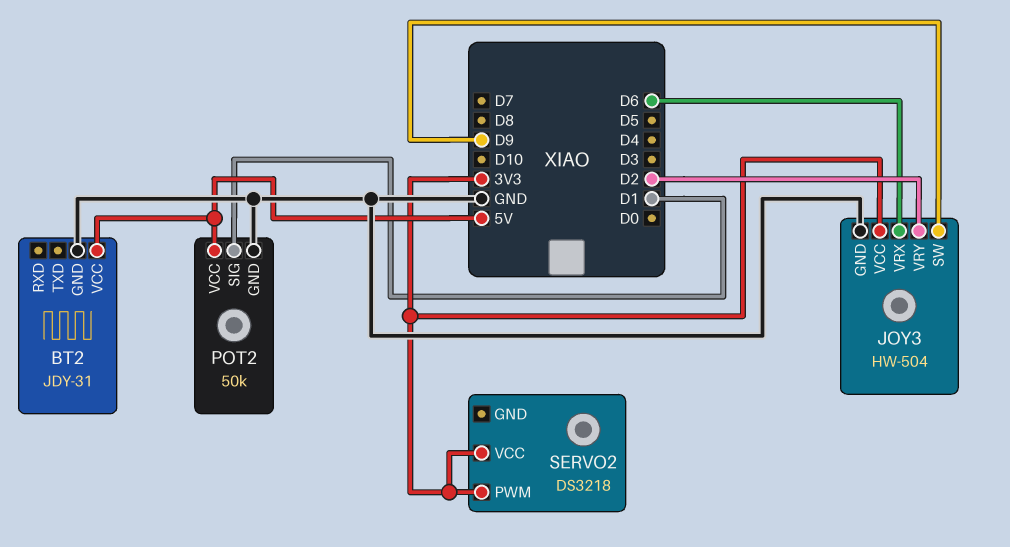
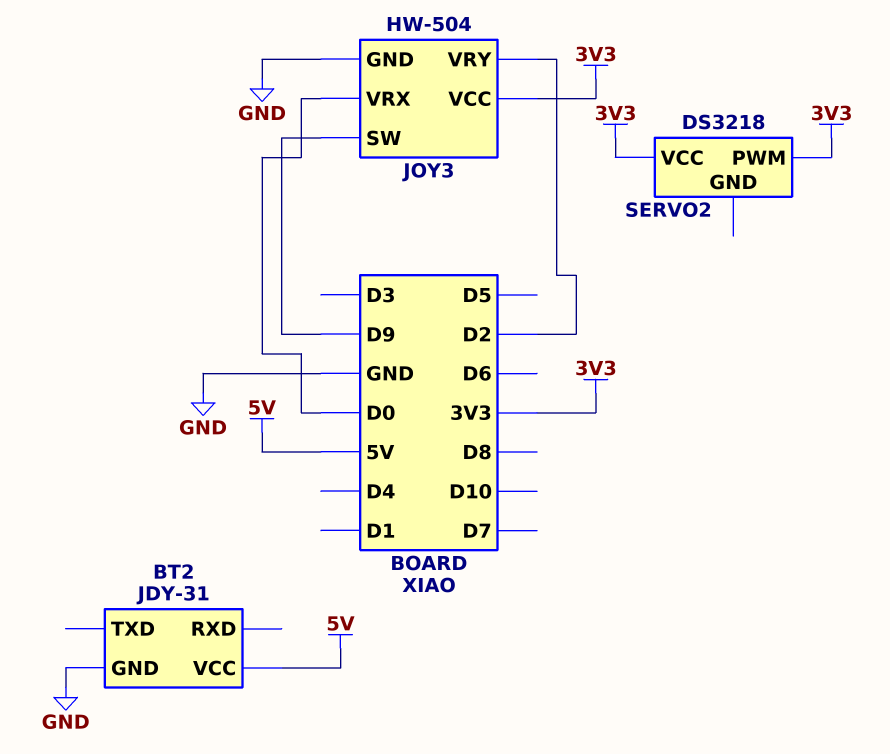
JOY3 pin VRX: D6 -> D0
POT2: 50k -> none
POT2 pin GND: GND -> none
POT2 pin SIG: D1 -> none
POT2 pin VCC: 5V -> none

